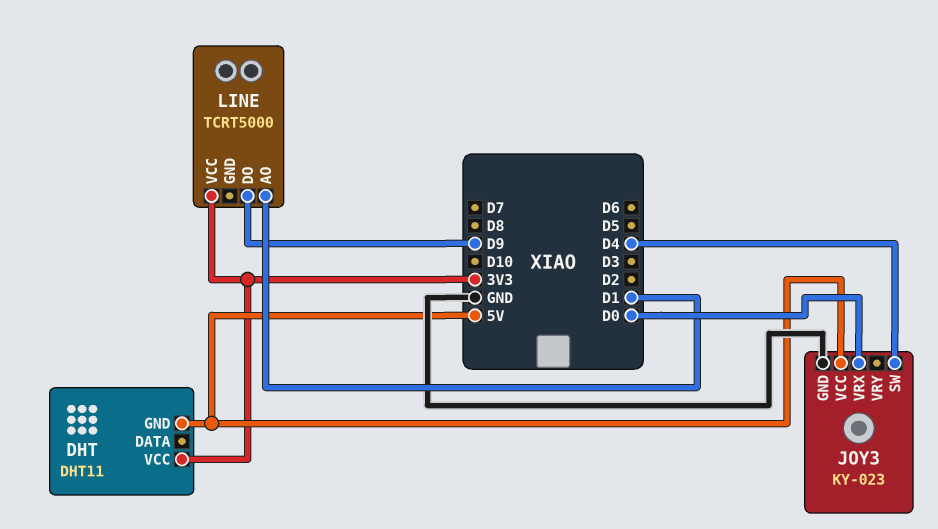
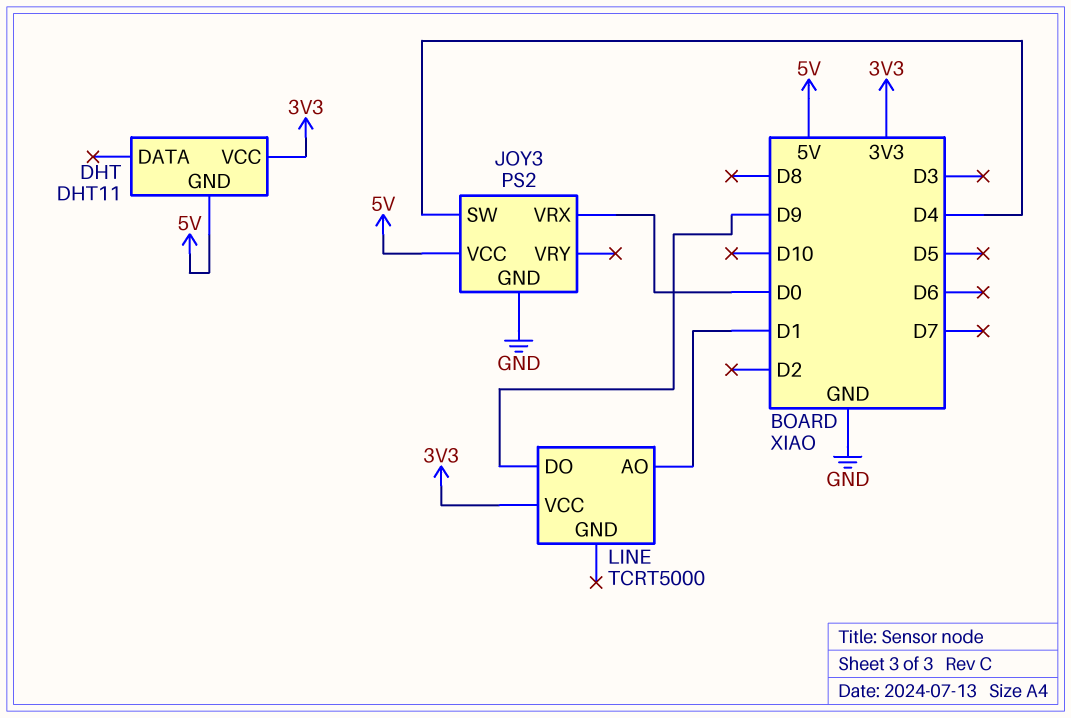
JOY3: KY-023 -> PS2

